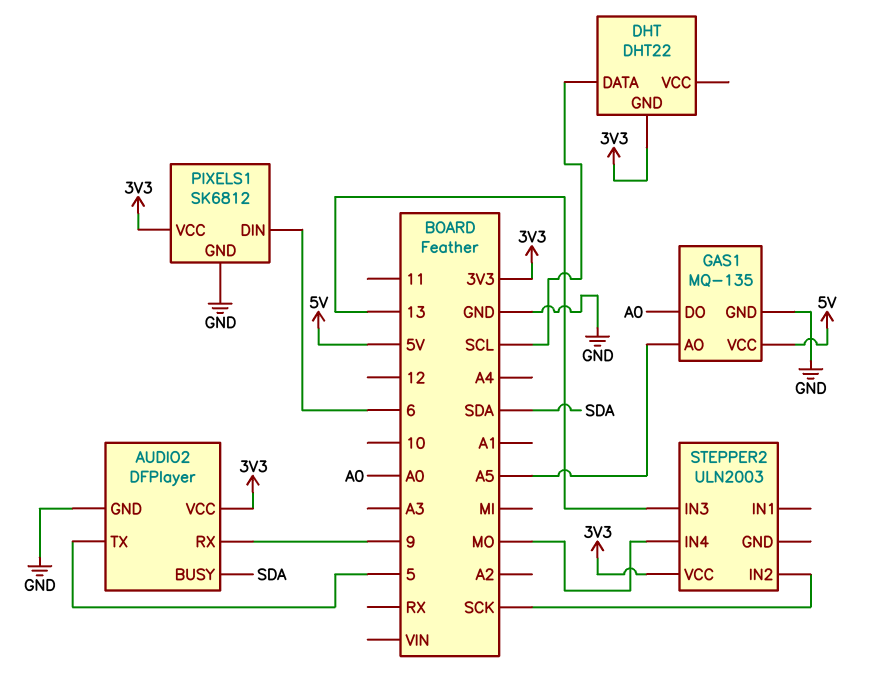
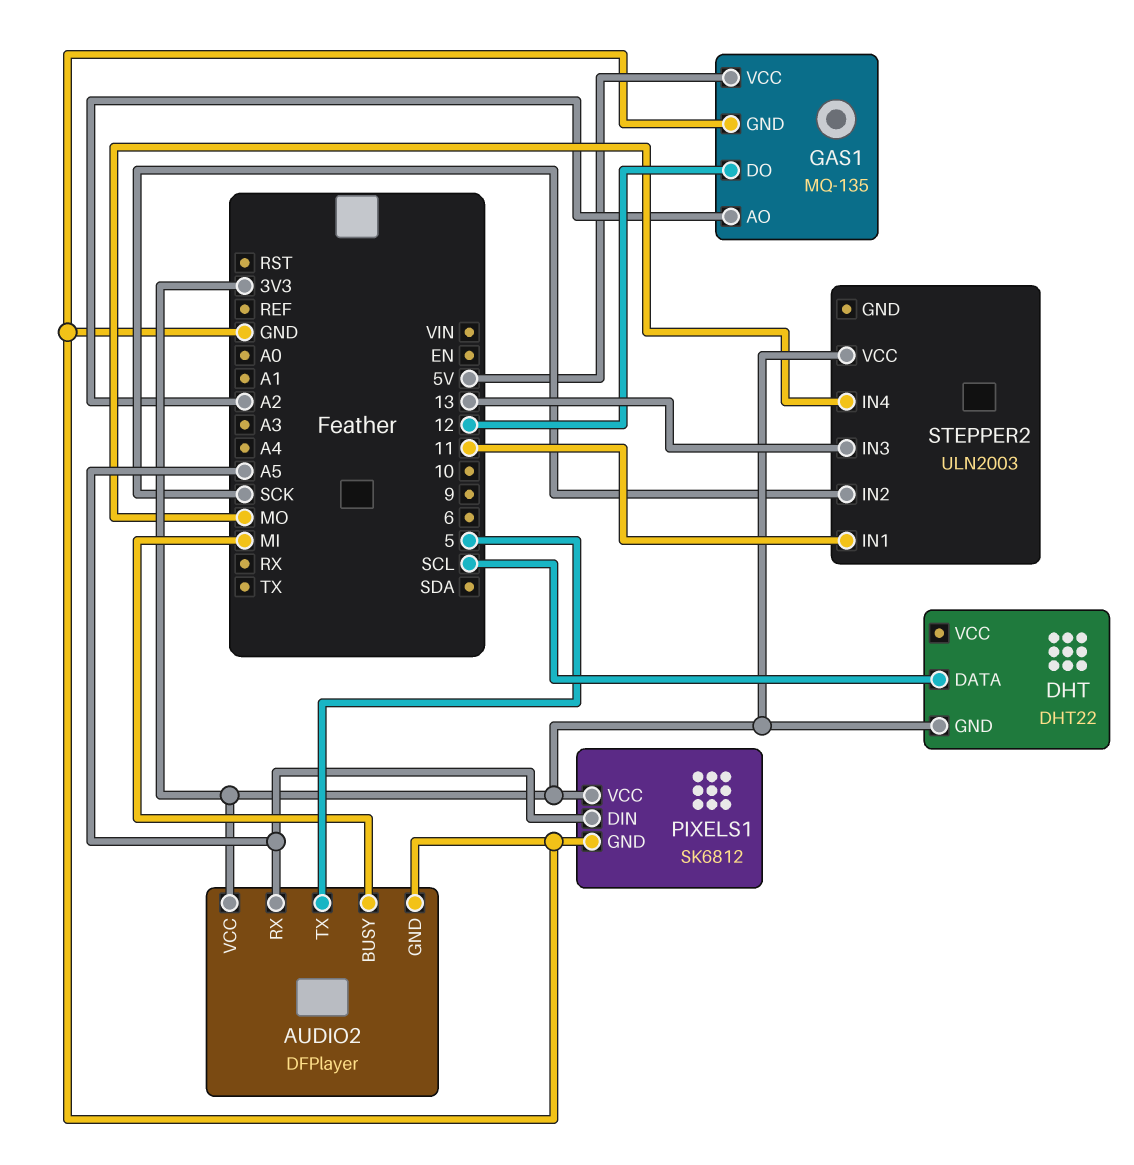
AUDIO2 pin BUSY: SDA -> MI
AUDIO2 pin RX: 9 -> A5
GAS1 pin AO: A5 -> A2
GAS1 pin DO: A0 -> 12
PIXELS1 pin DIN: 6 -> A5
STEPPER2 pin IN1: none -> 11

